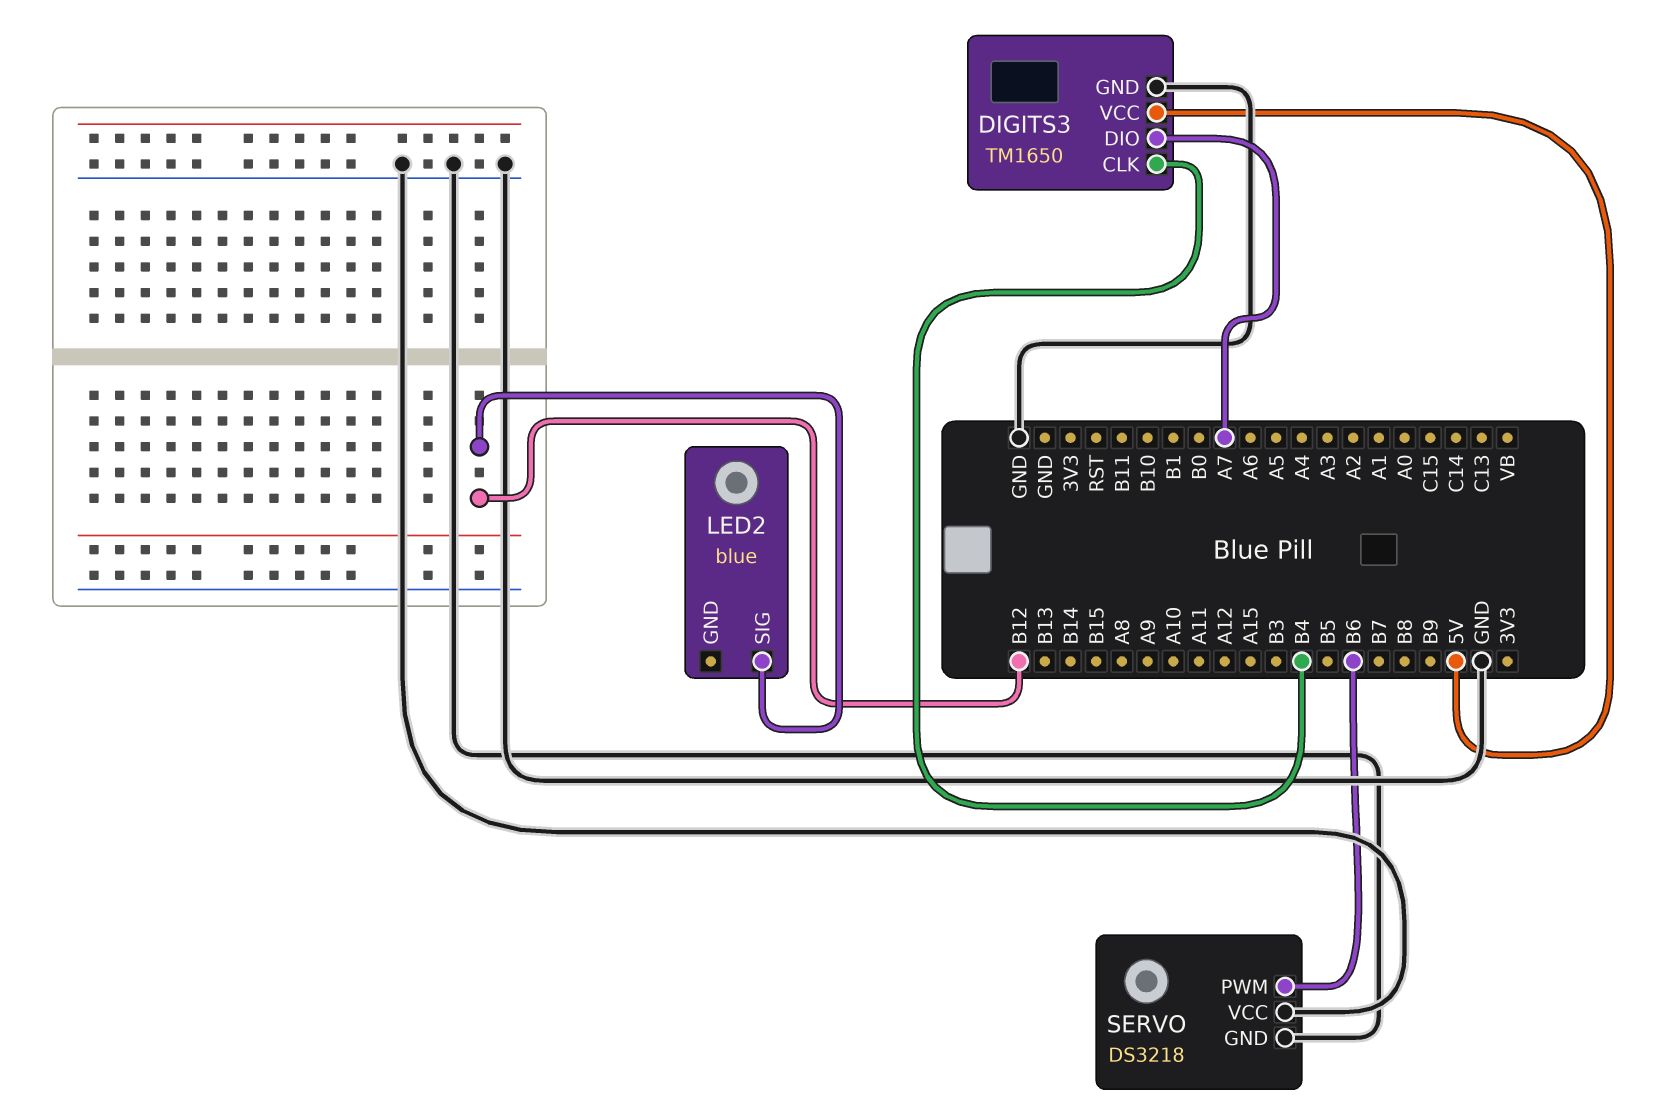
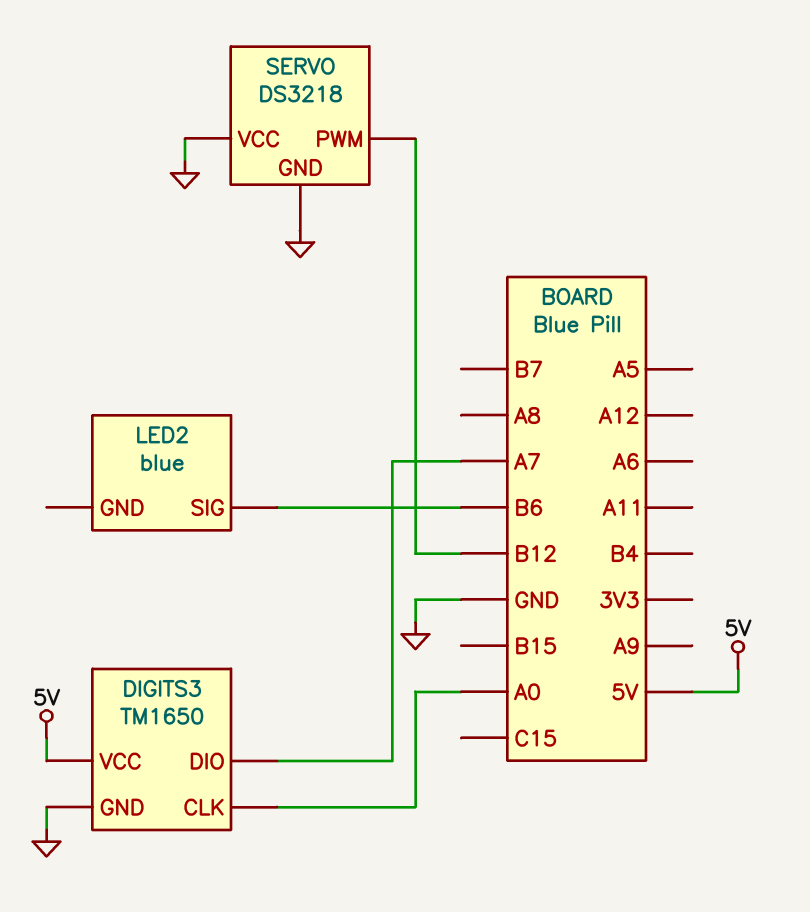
DIGITS3 pin CLK: B4 -> A0
LED2 pin SIG: B12 -> B6
SERVO pin PWM: B6 -> B12

